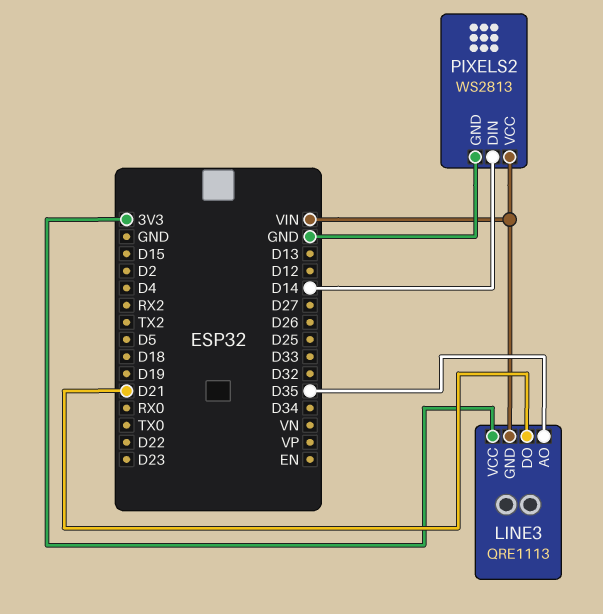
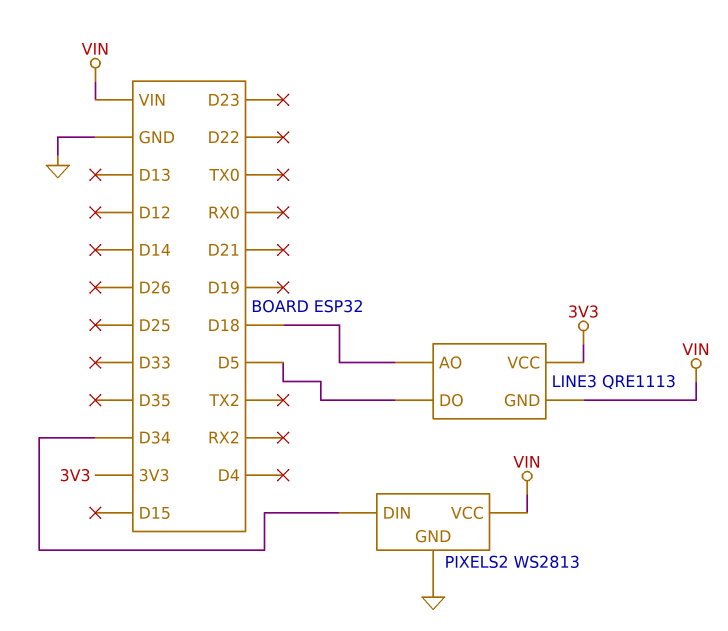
LINE3 pin AO: D35 -> D18
LINE3 pin DO: D21 -> D5
PIXELS2 pin DIN: D14 -> D34

